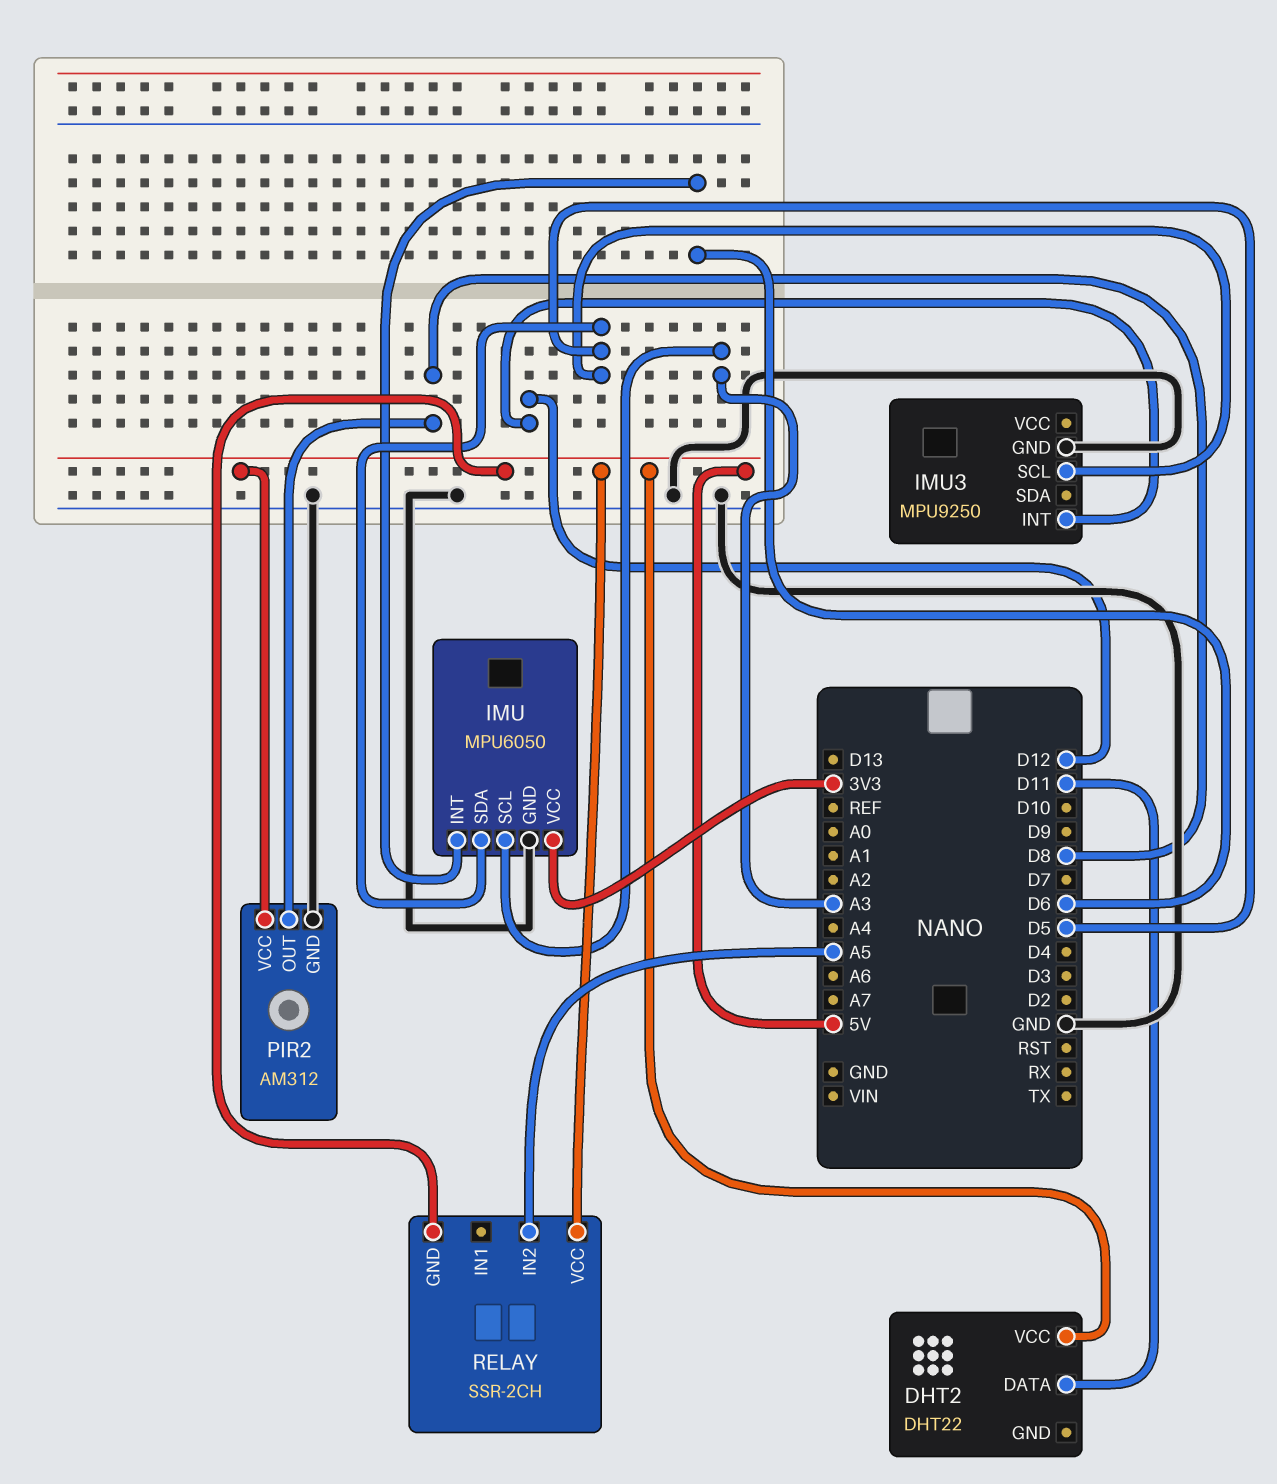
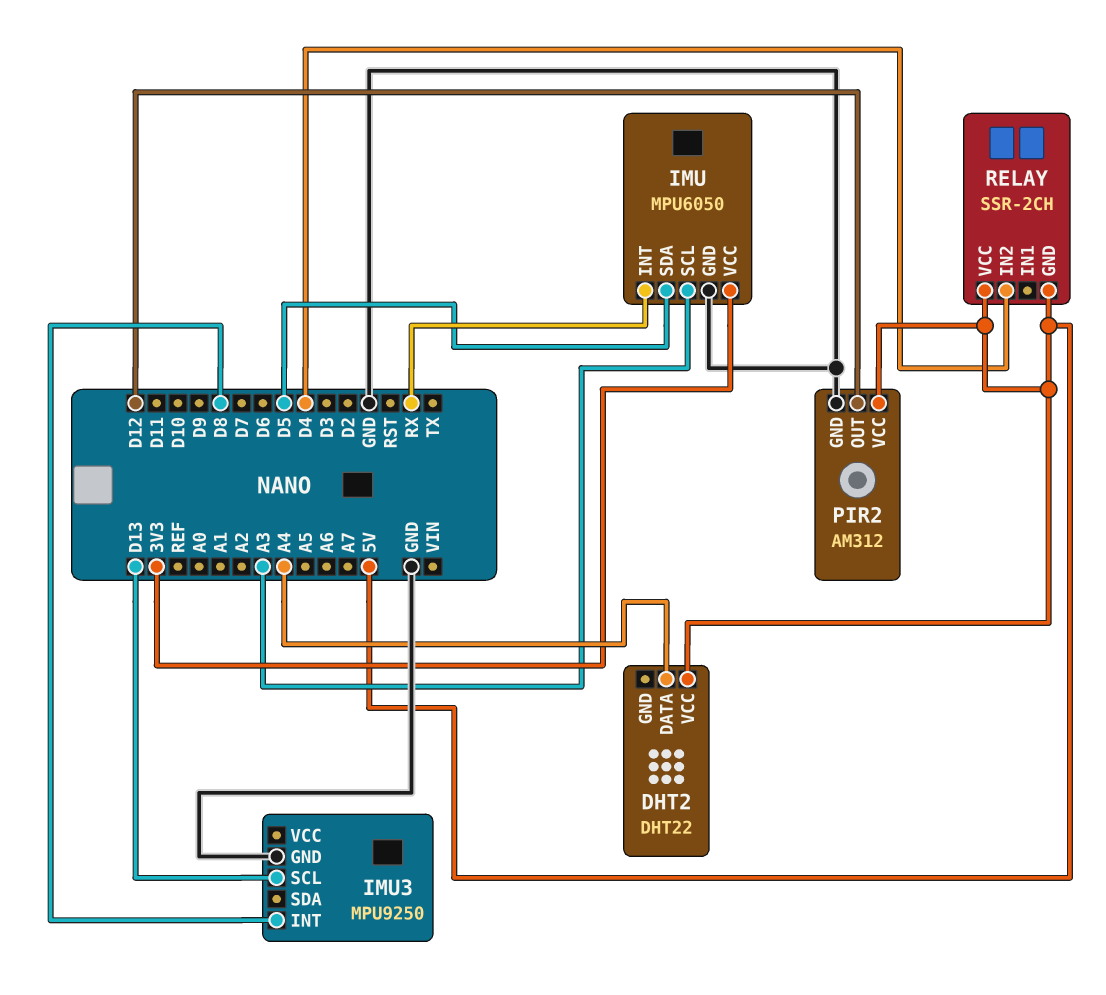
DHT2 pin DATA: D11 -> A4
IMU pin INT: D6 -> RX
IMU3 pin INT: D12 -> D8
IMU3 pin SCL: D5 -> D13
PIR2 pin OUT: D8 -> D12
RELAY pin IN2: A5 -> D4

